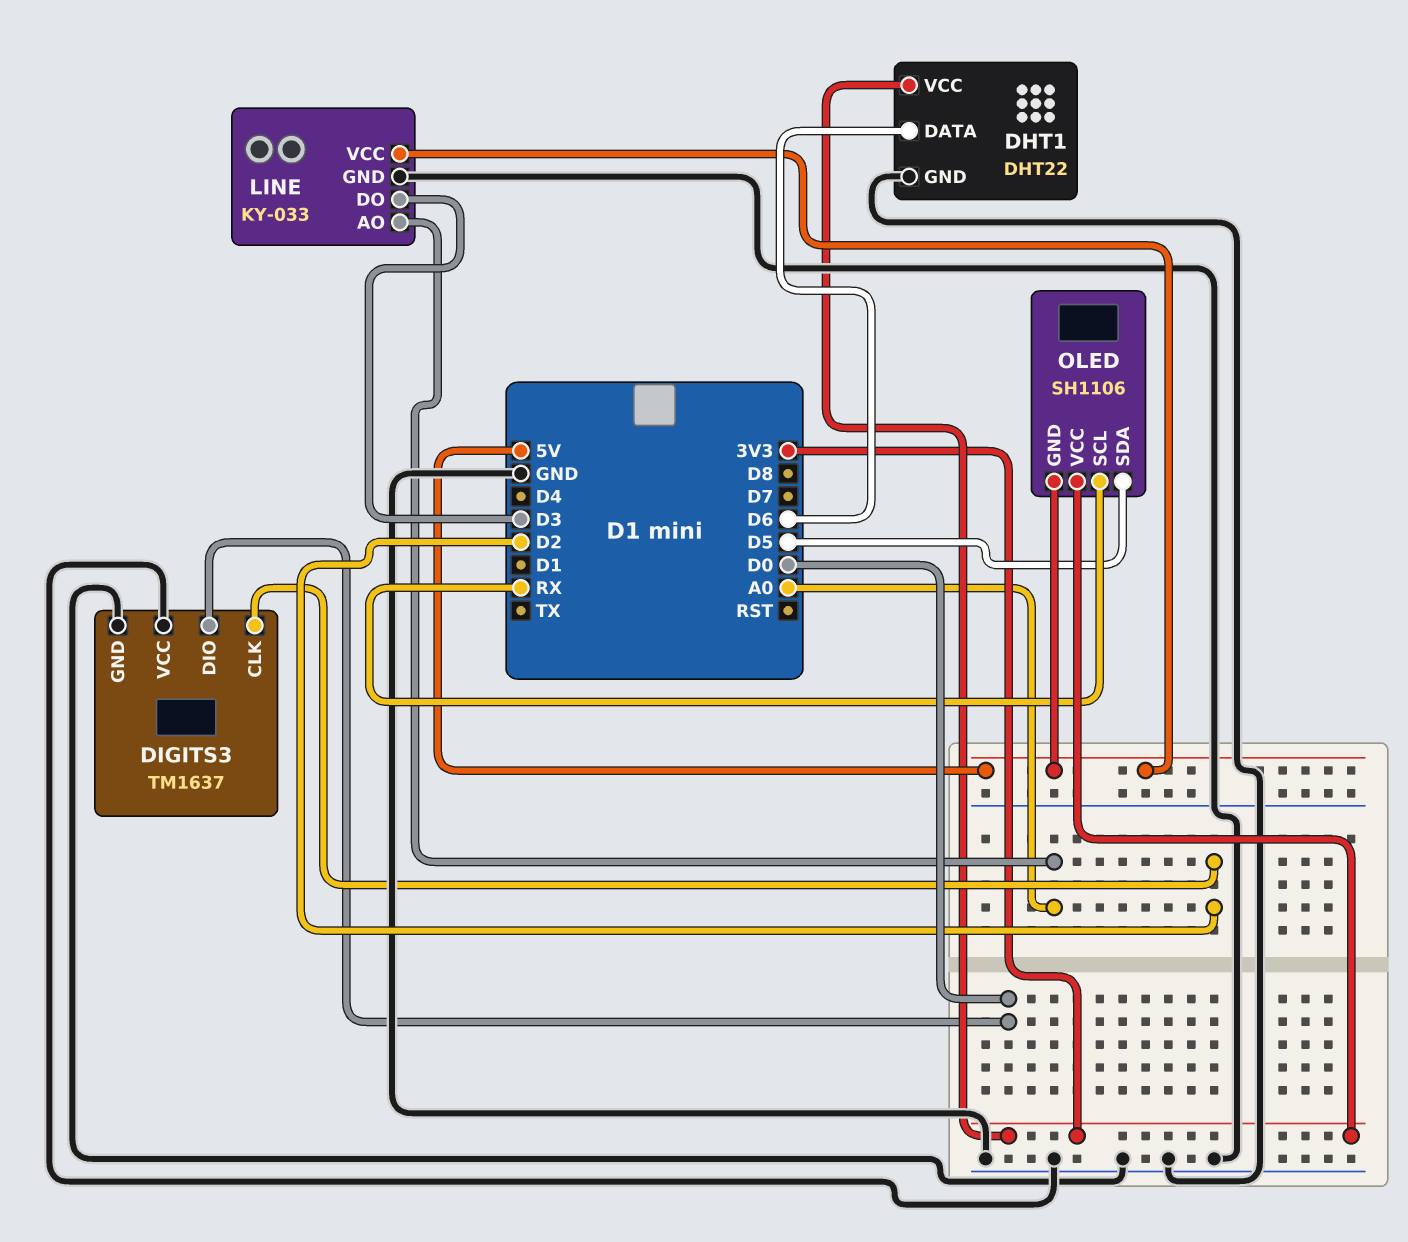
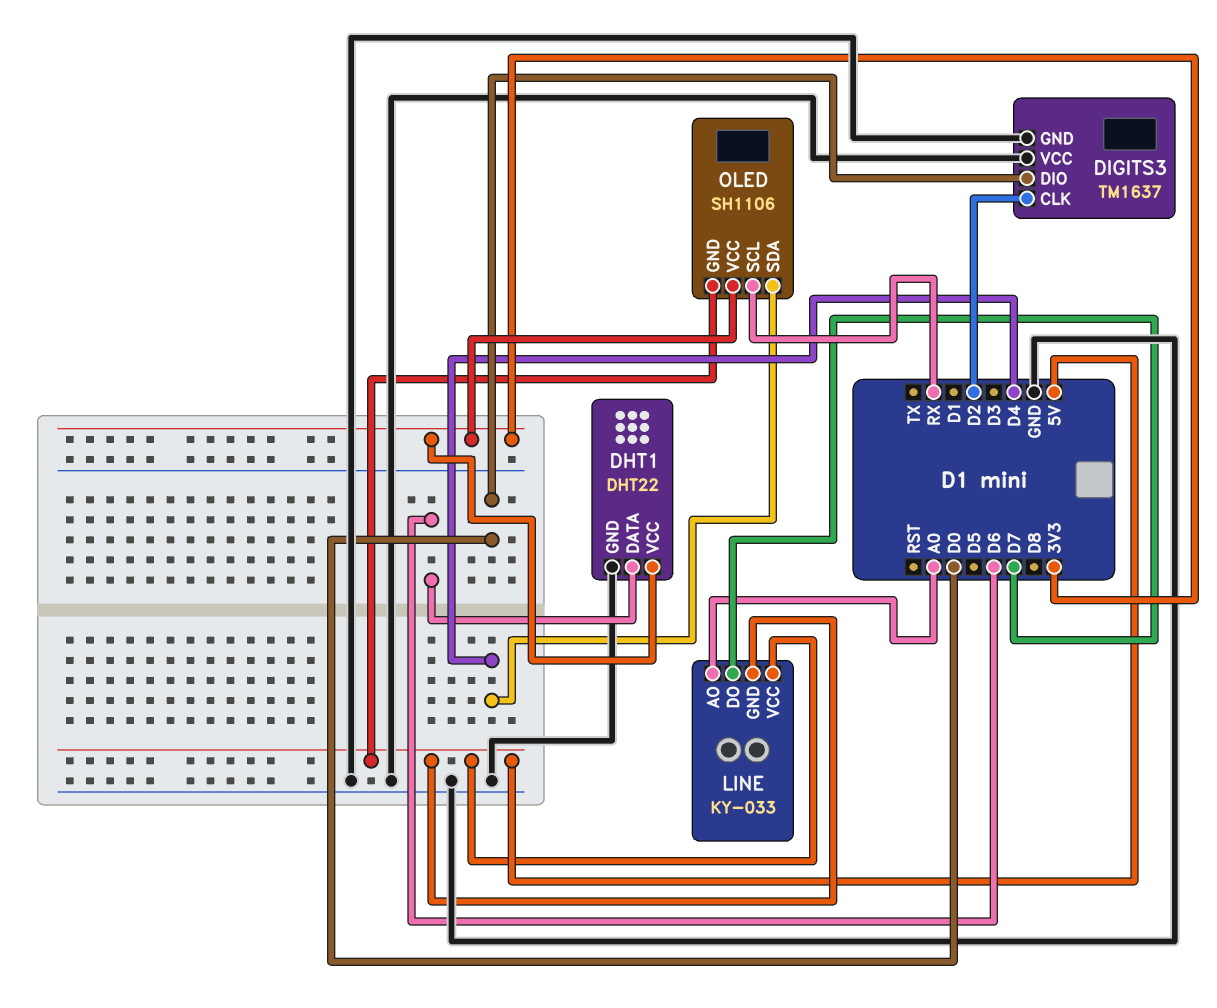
LINE pin DO: D3 -> D7
LINE pin GND: GND -> 5V
OLED pin SDA: D5 -> D4

